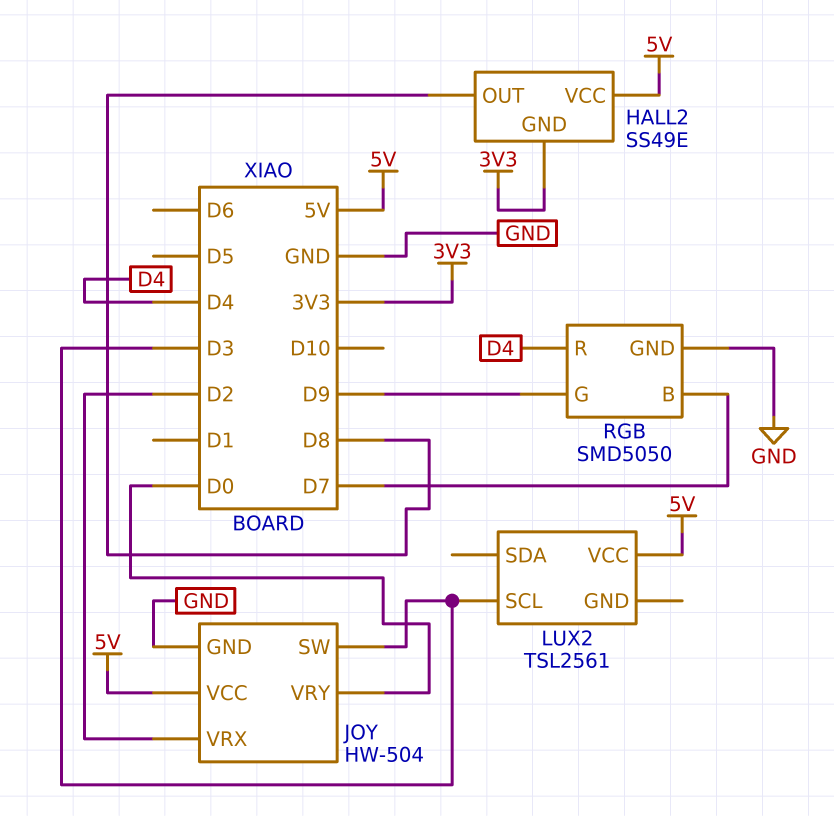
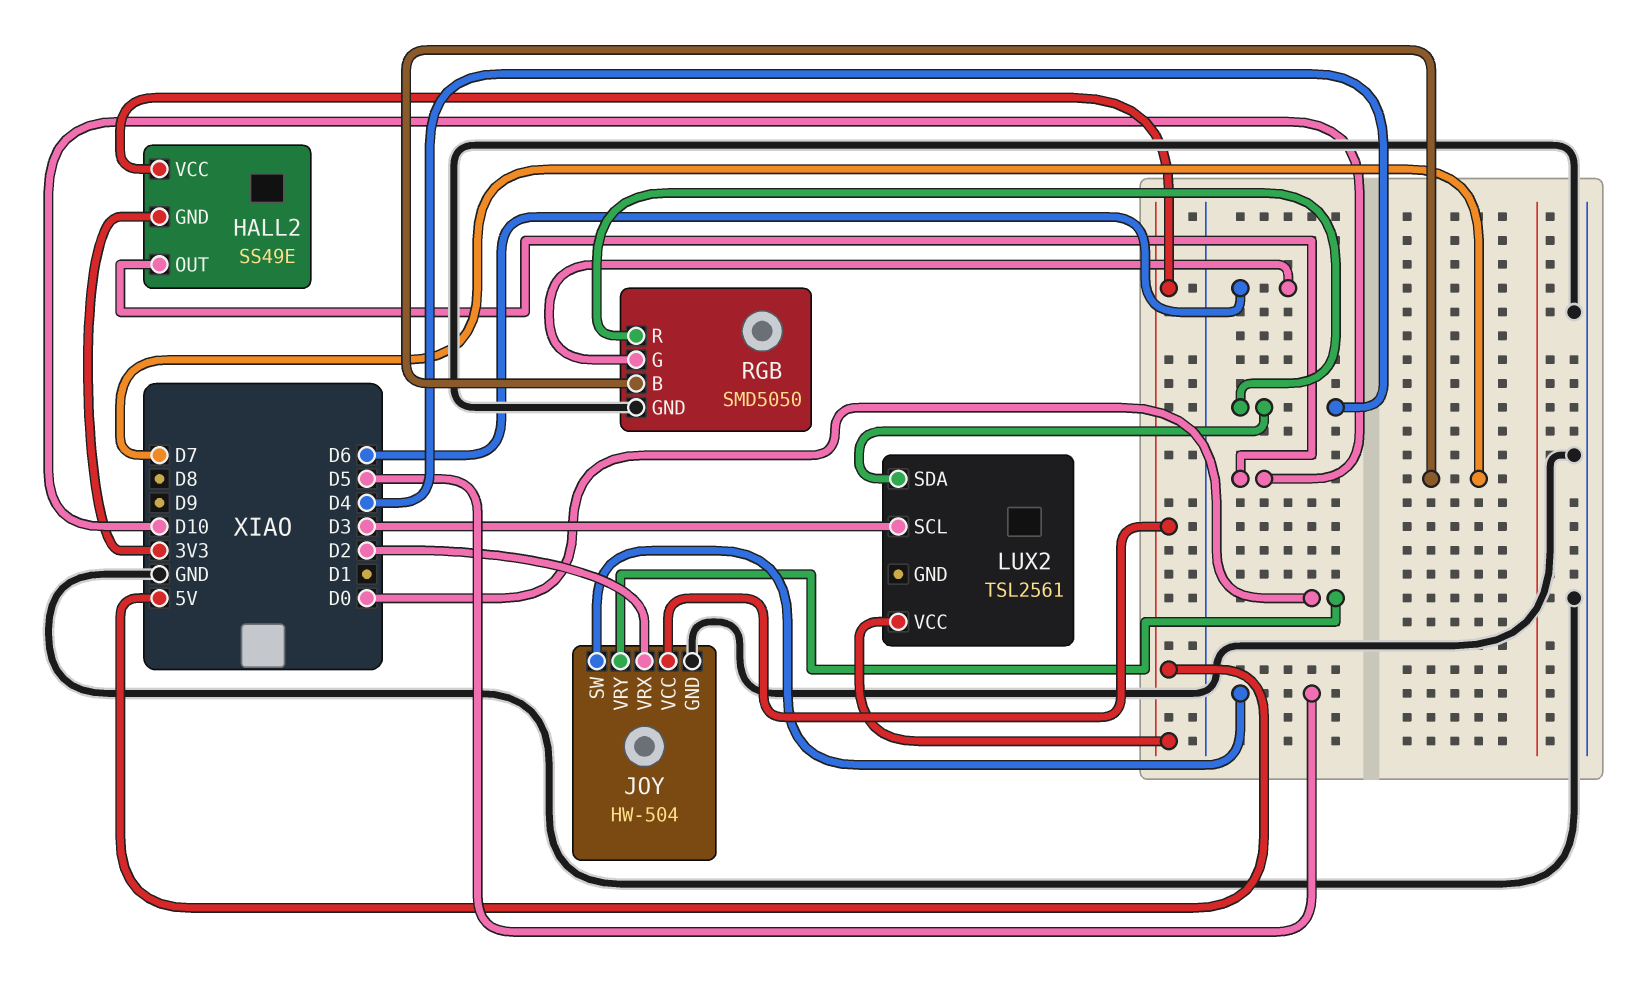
HALL2 pin OUT: D8 -> D10
JOY pin SW: D3 -> D5
LUX2 pin SDA: none -> D4
RGB pin G: D9 -> D6

